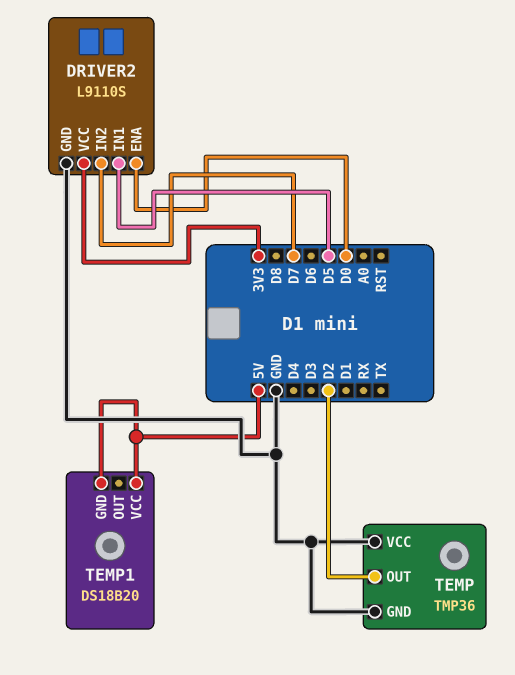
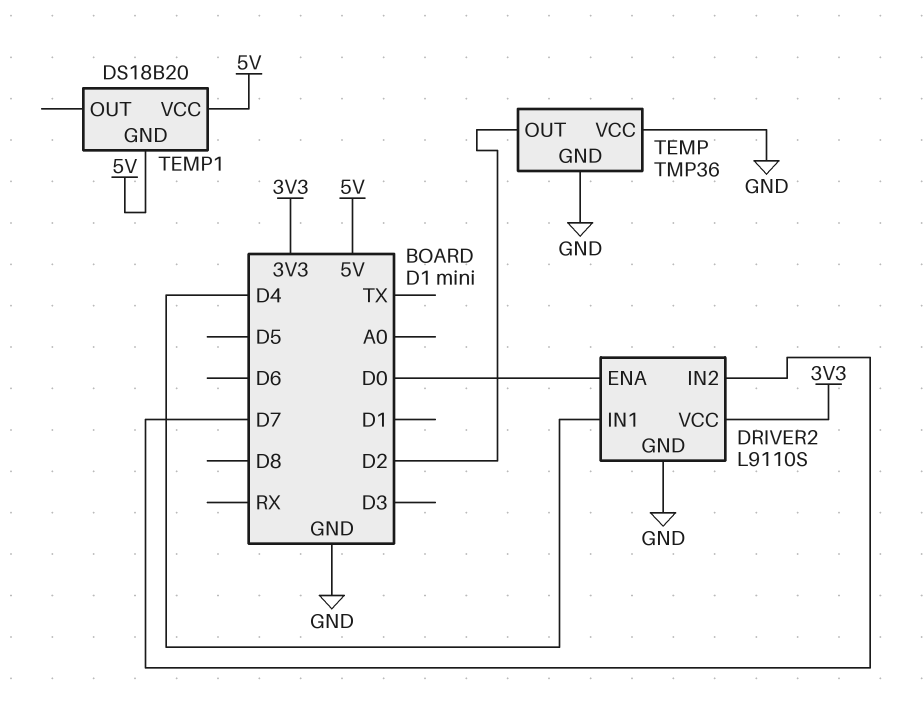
DRIVER2 pin IN1: D5 -> D4

